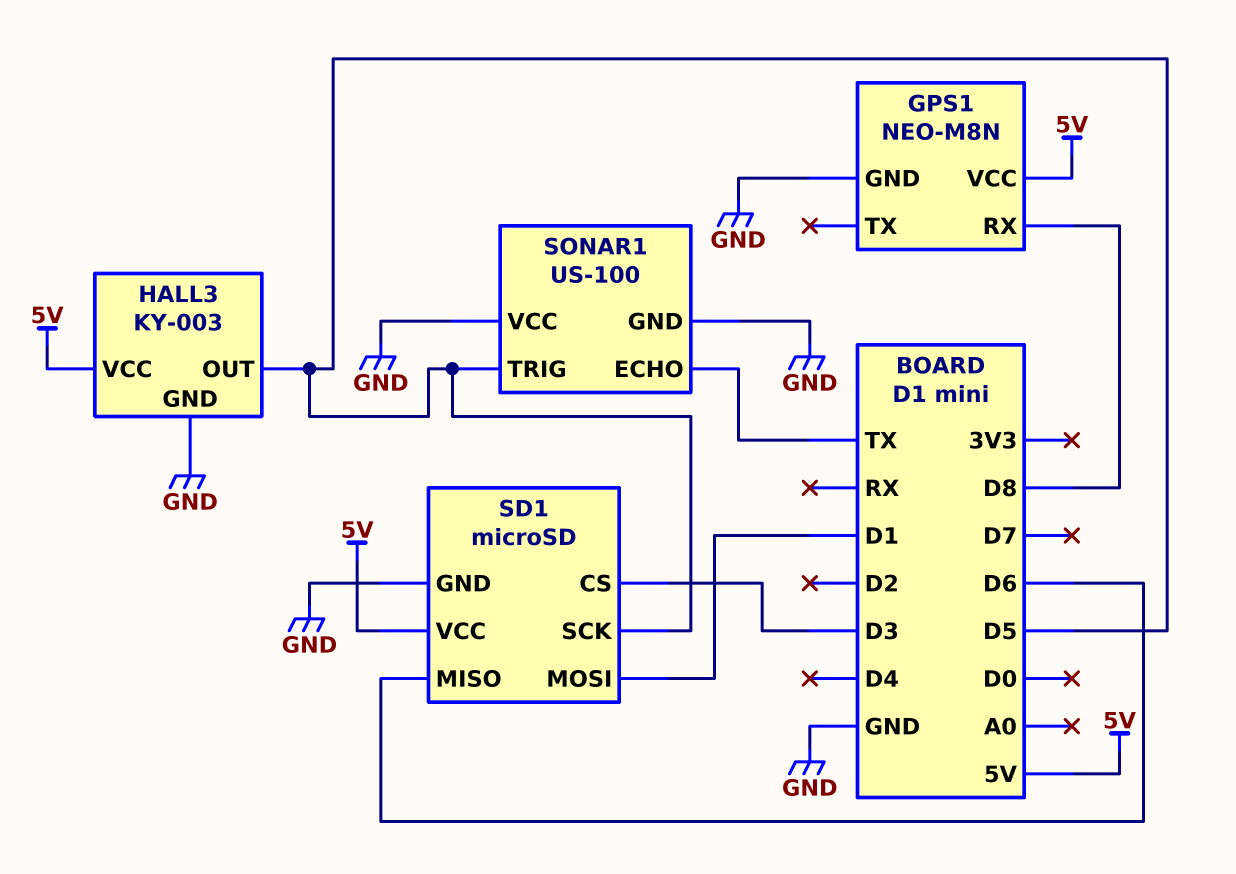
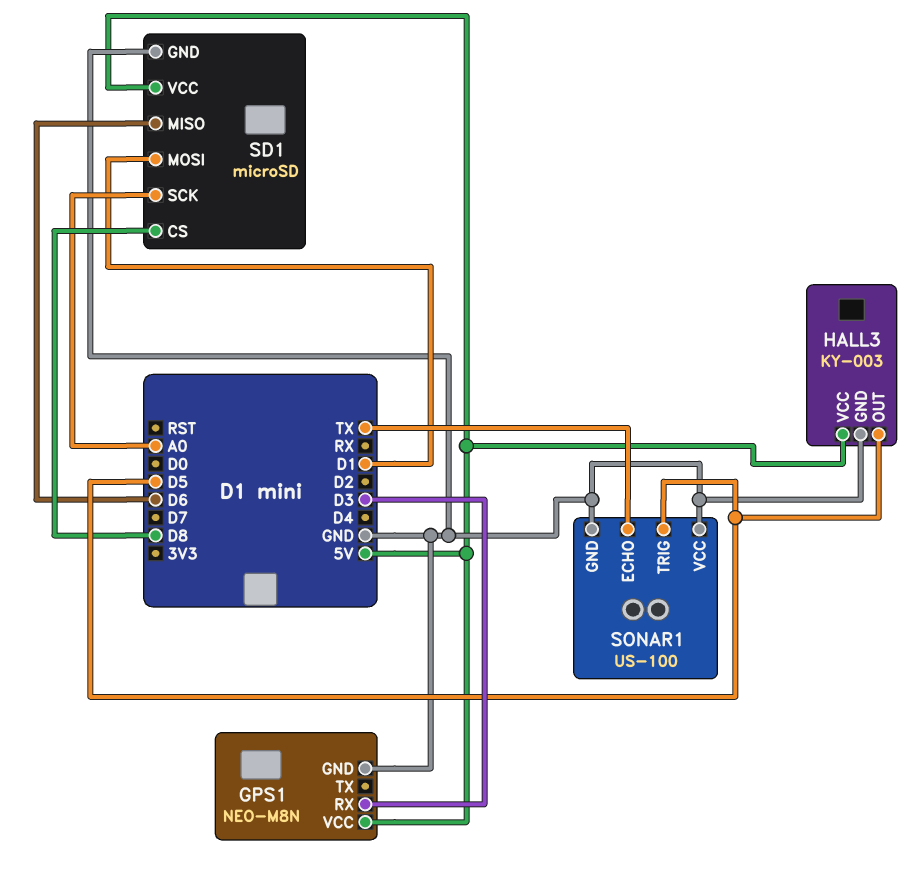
GPS1 pin RX: D8 -> D3
SD1 pin CS: D3 -> D8
SD1 pin SCK: D5 -> A0

